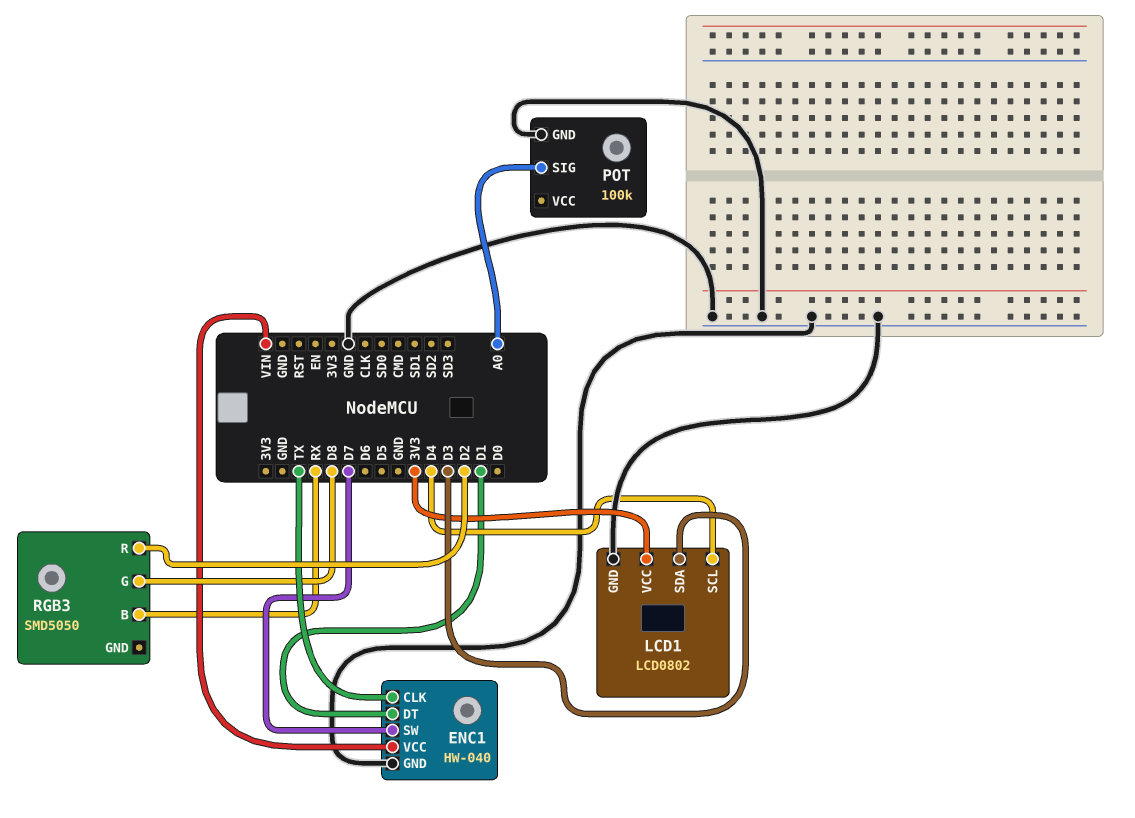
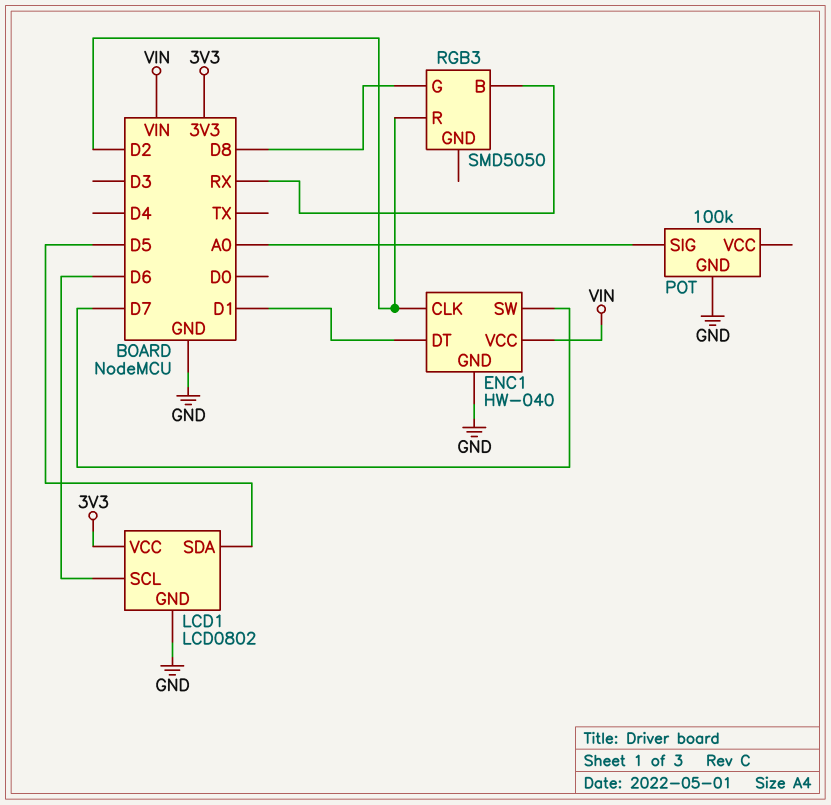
ENC1 pin CLK: TX -> D2
LCD1 pin SCL: D4 -> D6
LCD1 pin SDA: D3 -> D5

